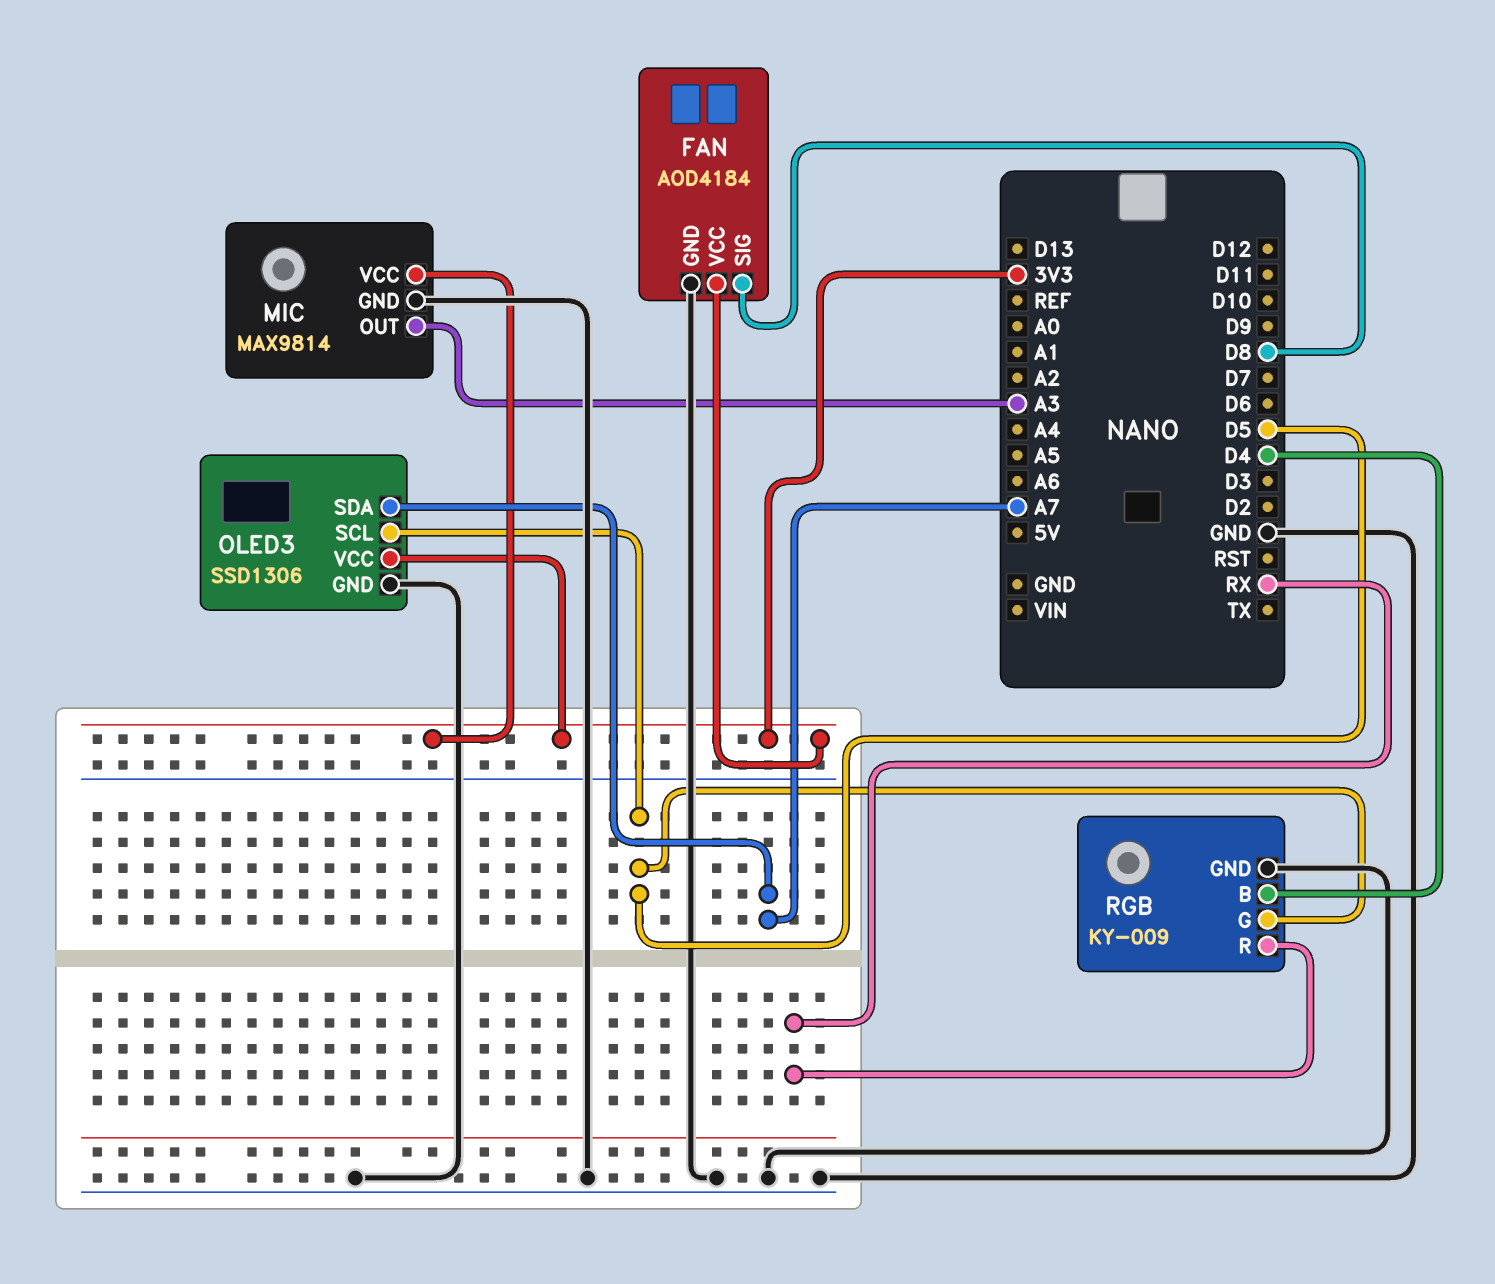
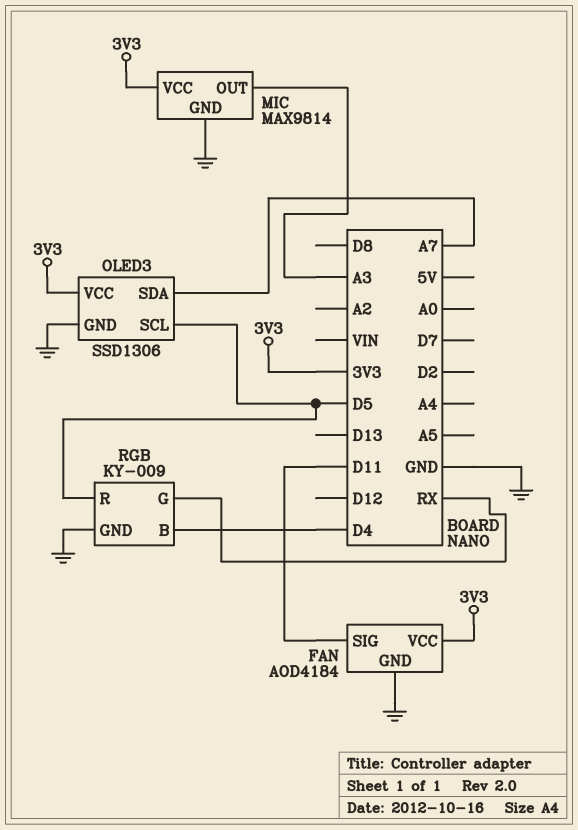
FAN pin SIG: D8 -> D11
RGB pin G: D5 -> RX
RGB pin R: RX -> D5

